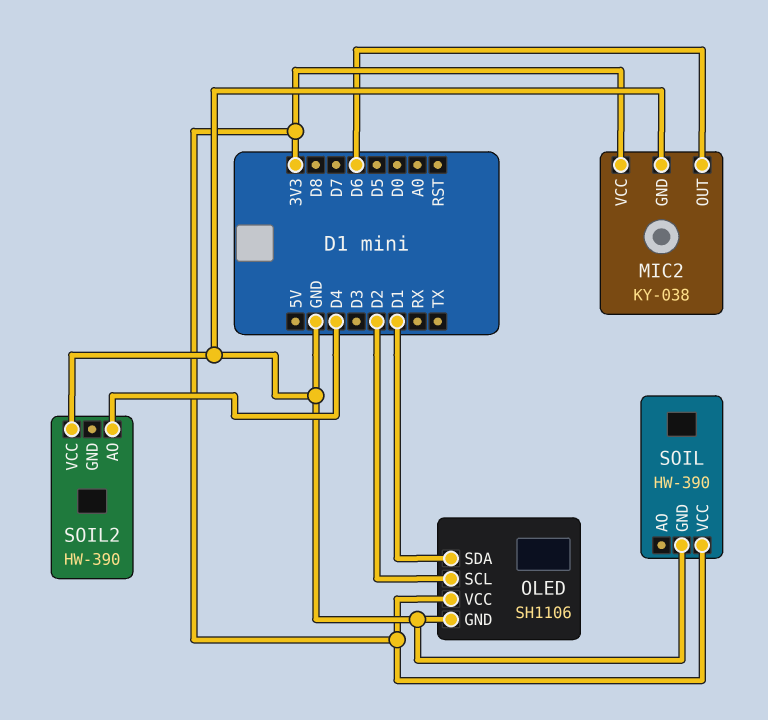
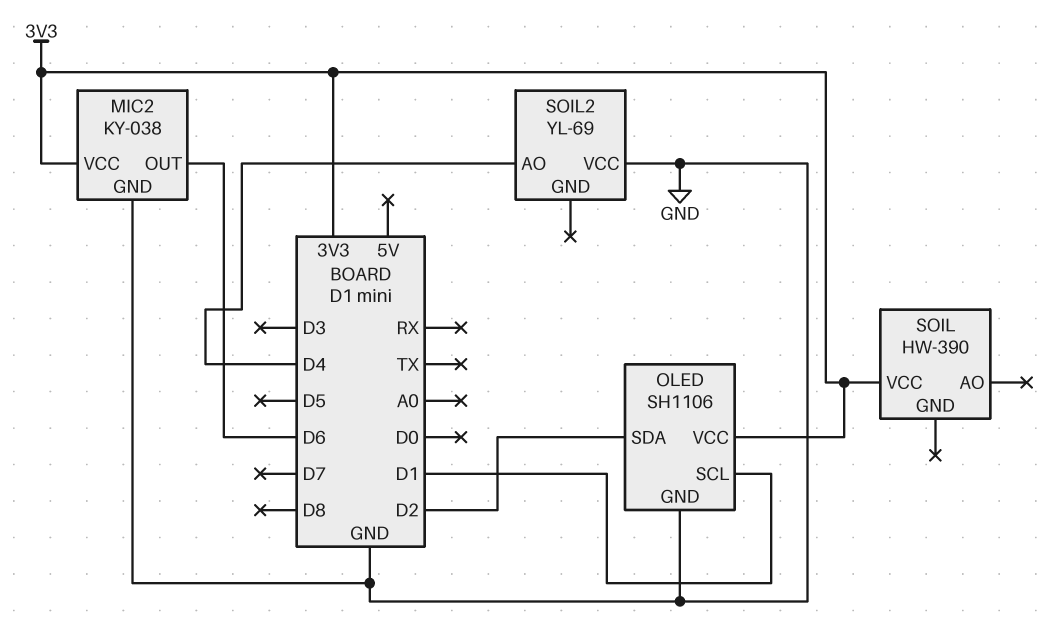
OLED pin SCL: D2 -> D1
OLED pin SDA: D1 -> D2
SOIL pin GND: GND -> none
SOIL2: HW-390 -> YL-69

